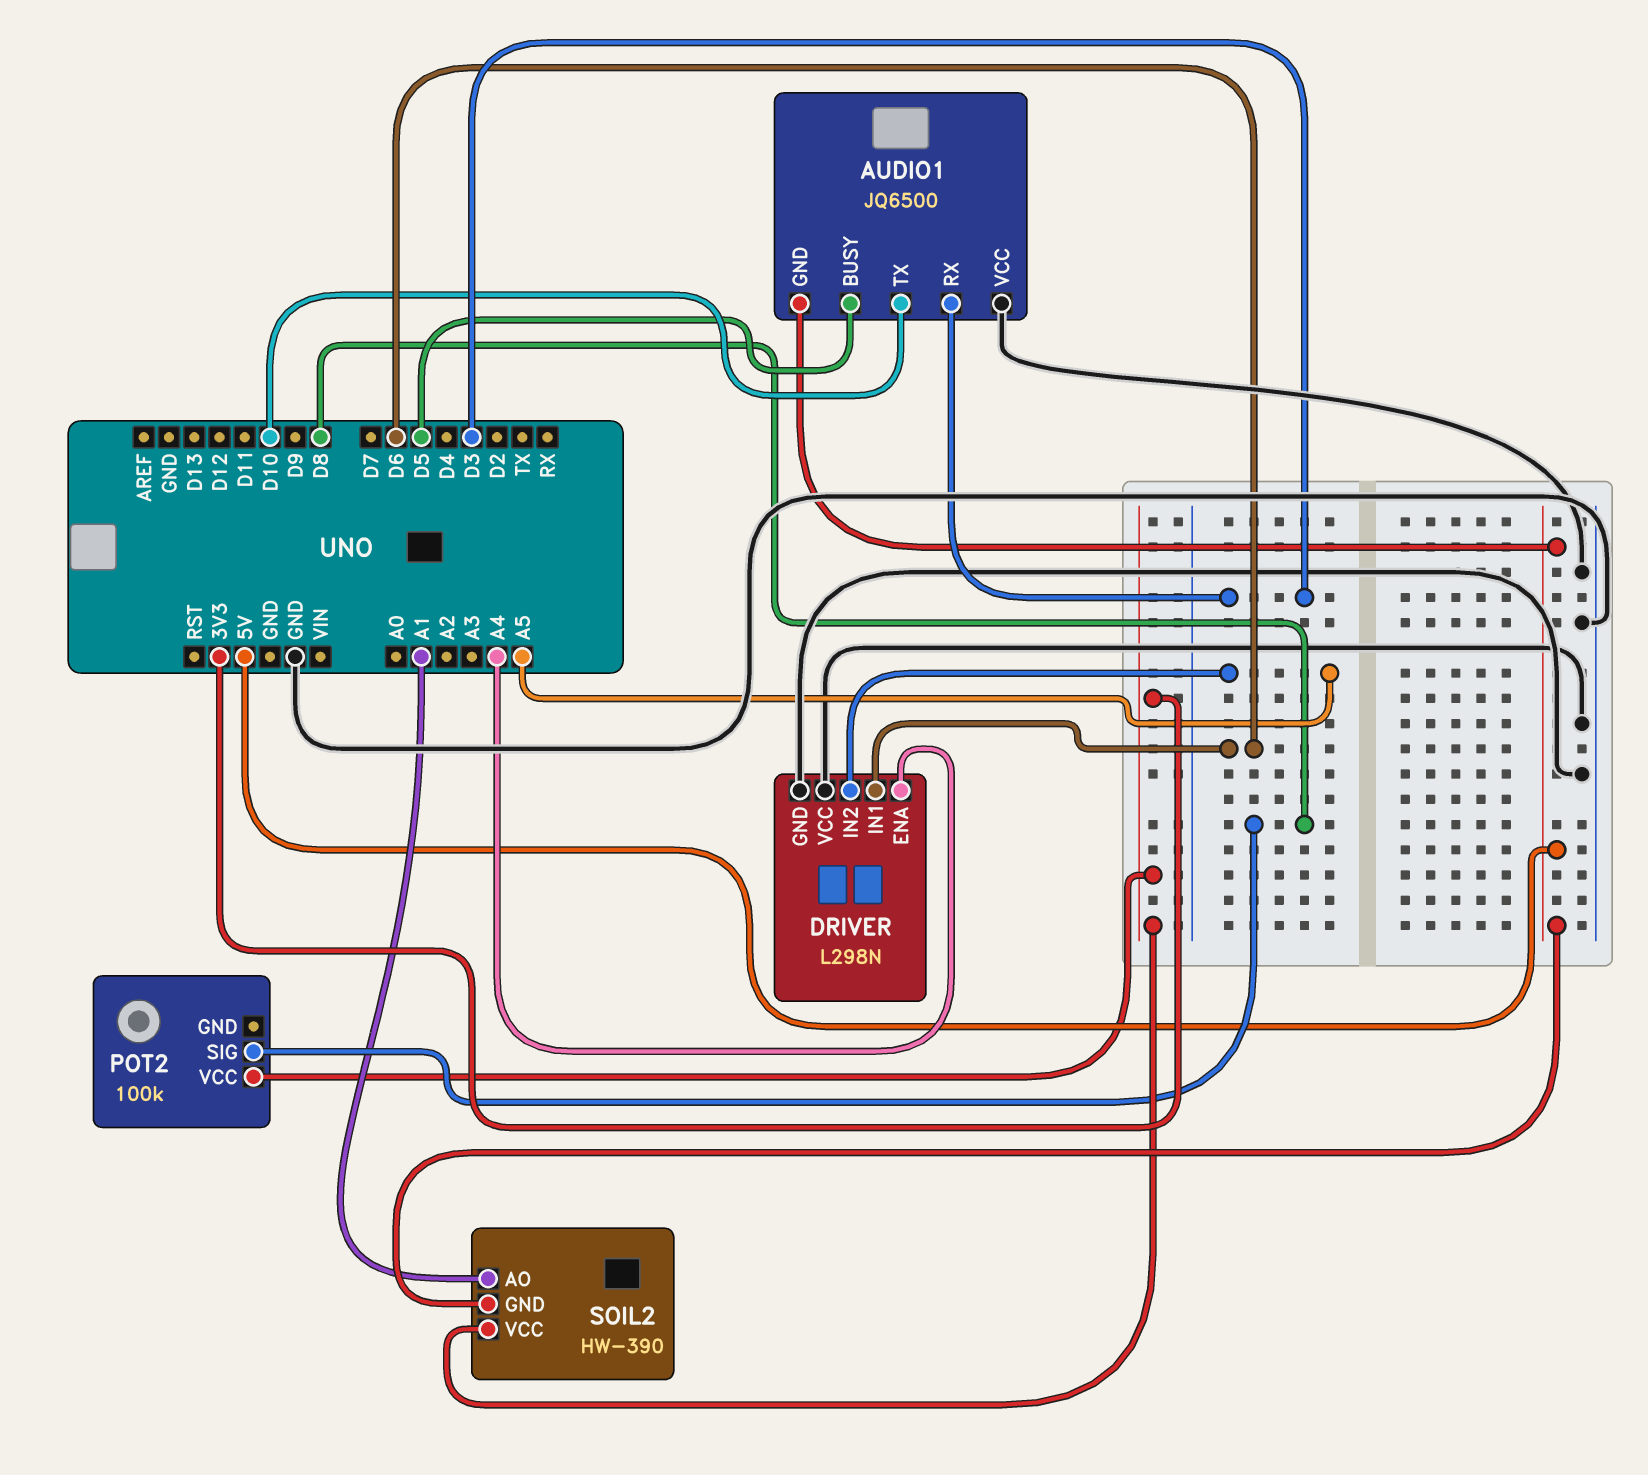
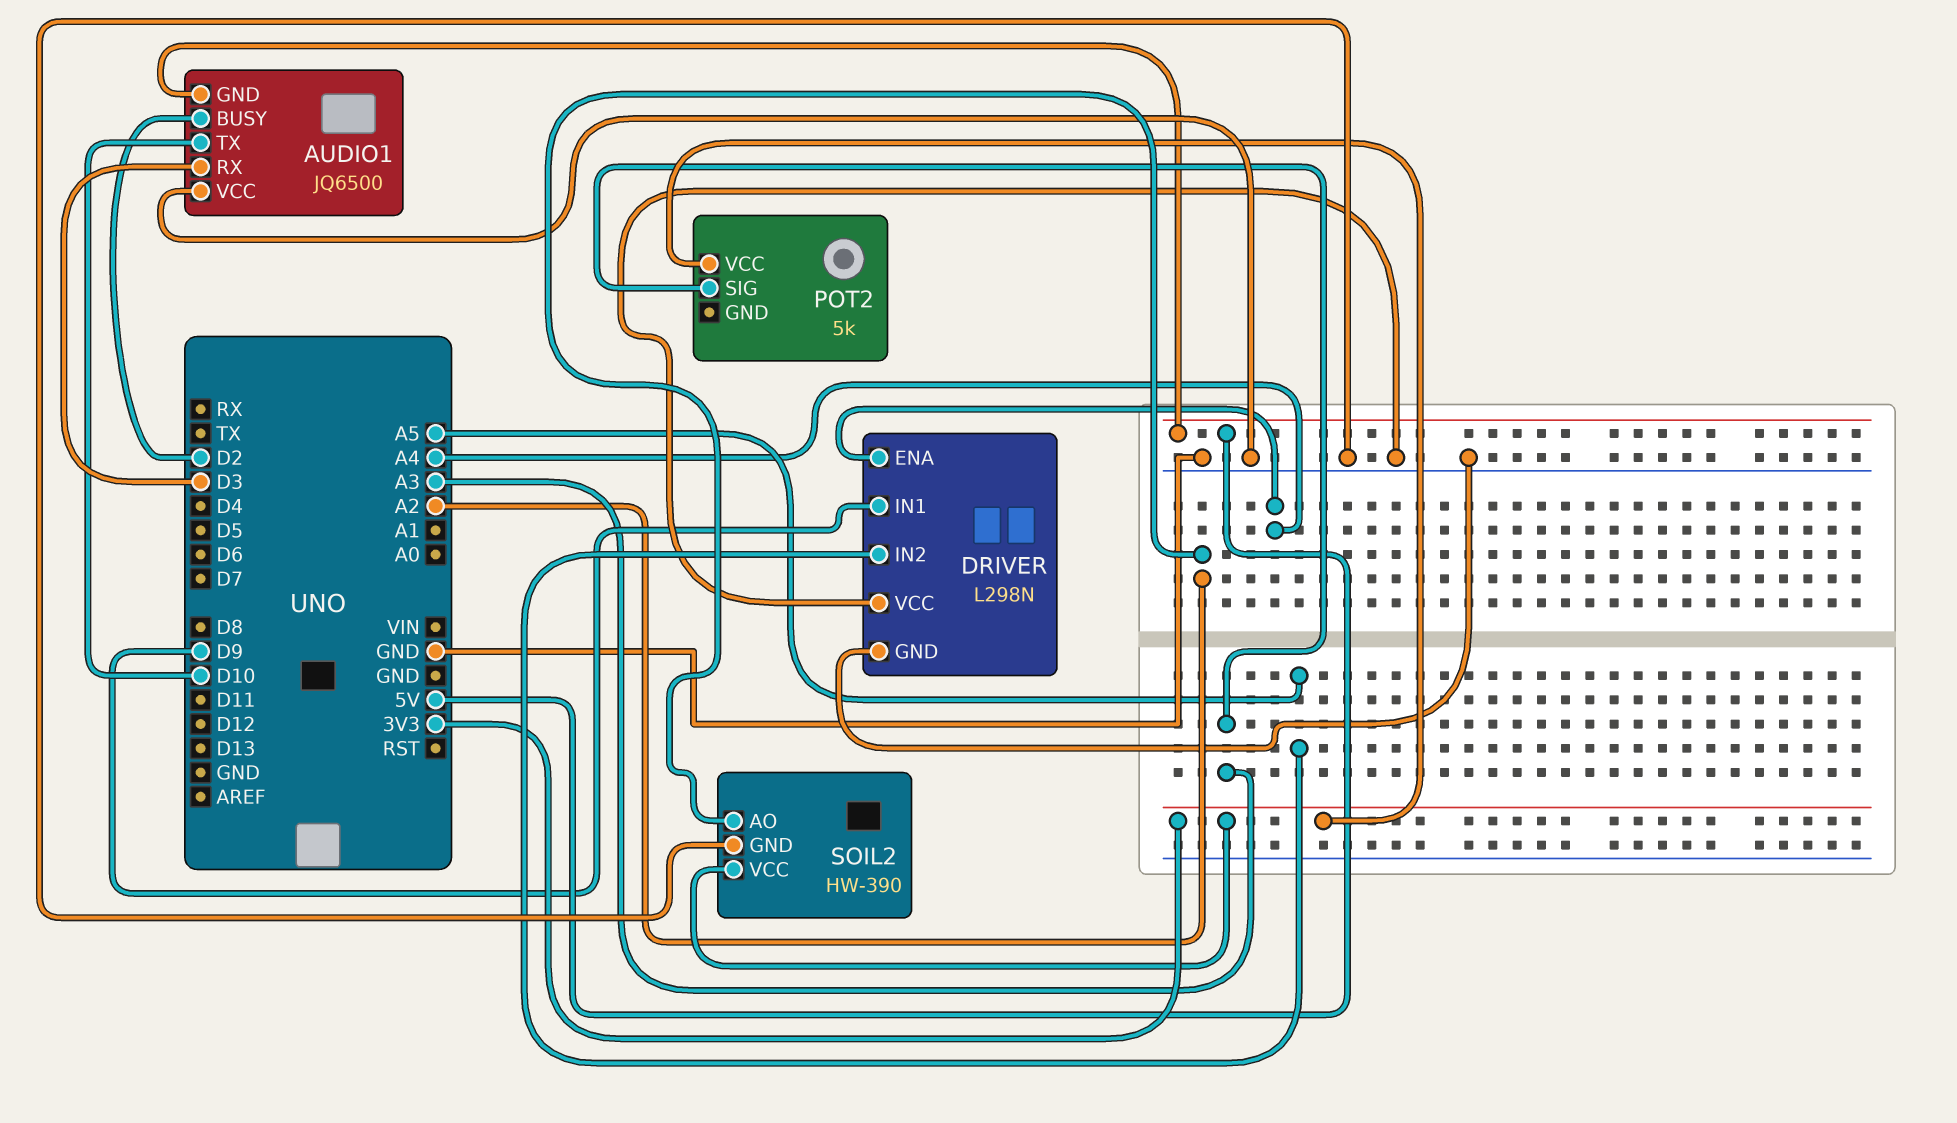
AUDIO1 pin BUSY: D5 -> D2
DRIVER pin IN1: D6 -> D9
POT2: 100k -> 5k
POT2 pin SIG: D8 -> A3
SOIL2 pin AO: A1 -> A2
SOIL2 pin GND: 5V -> GND

